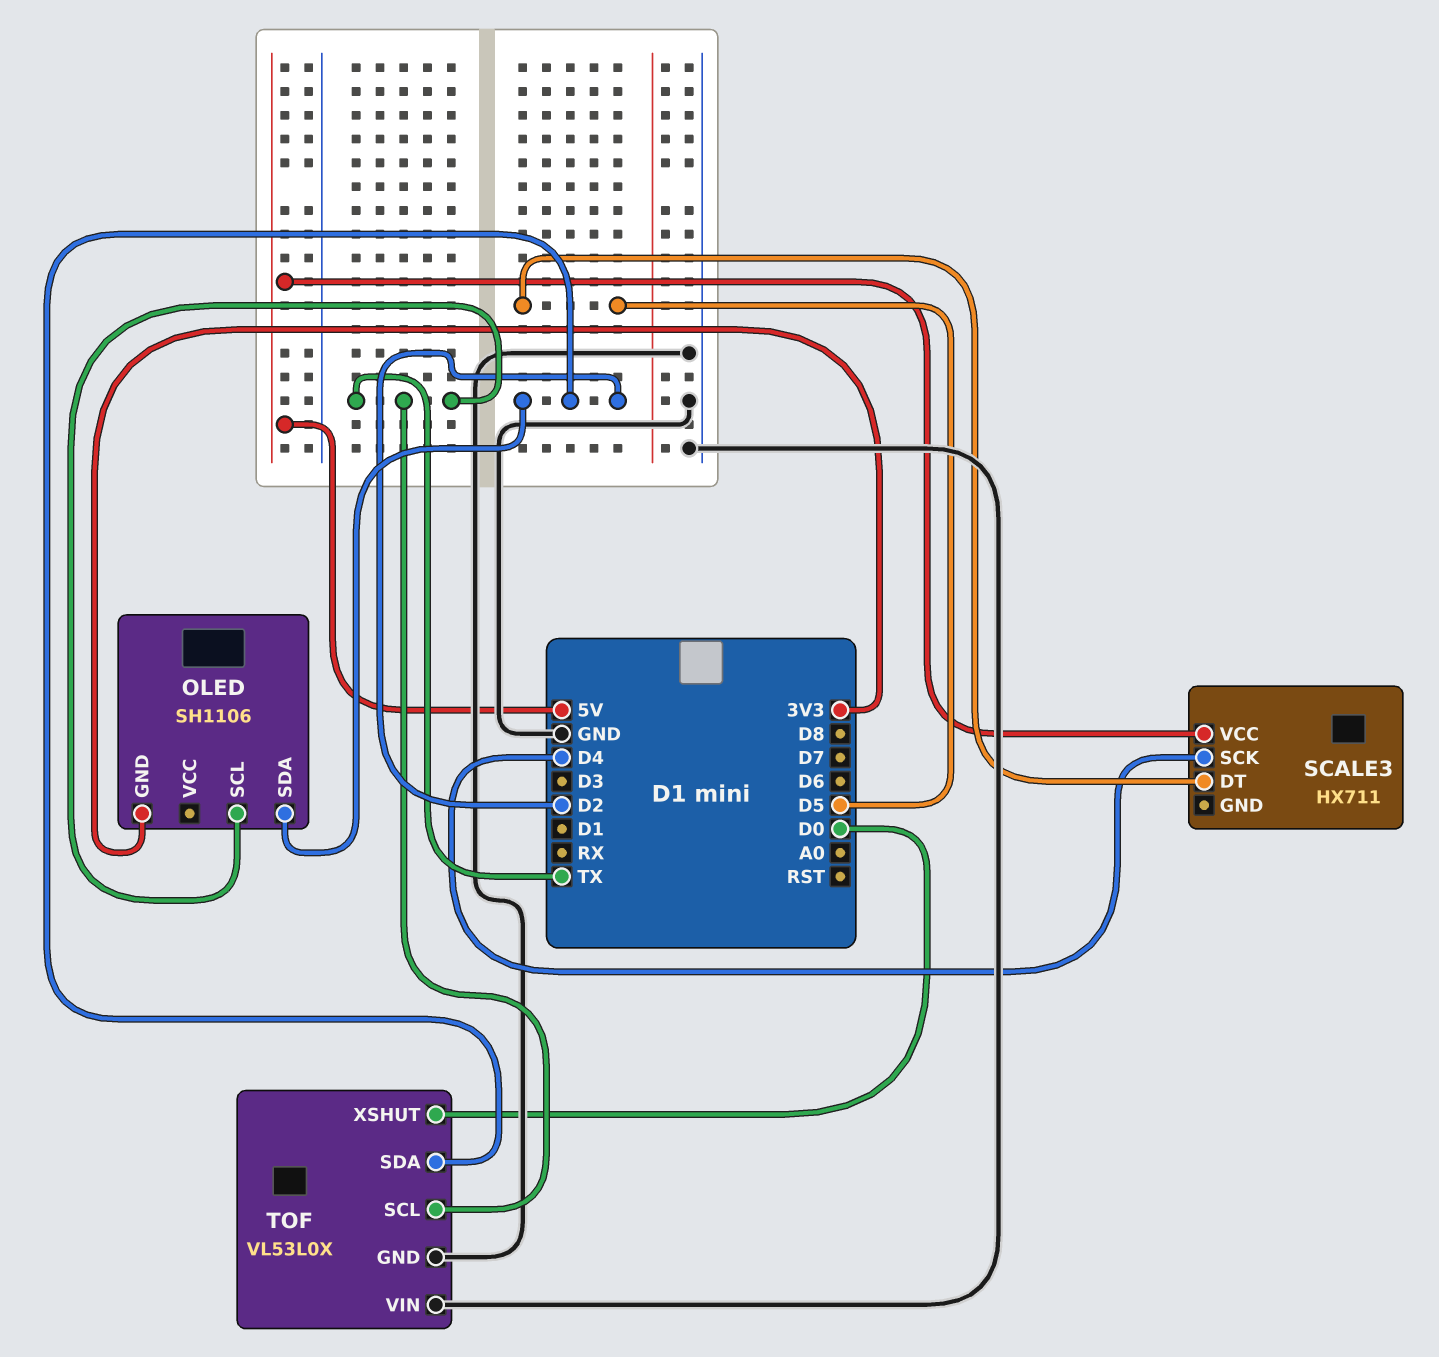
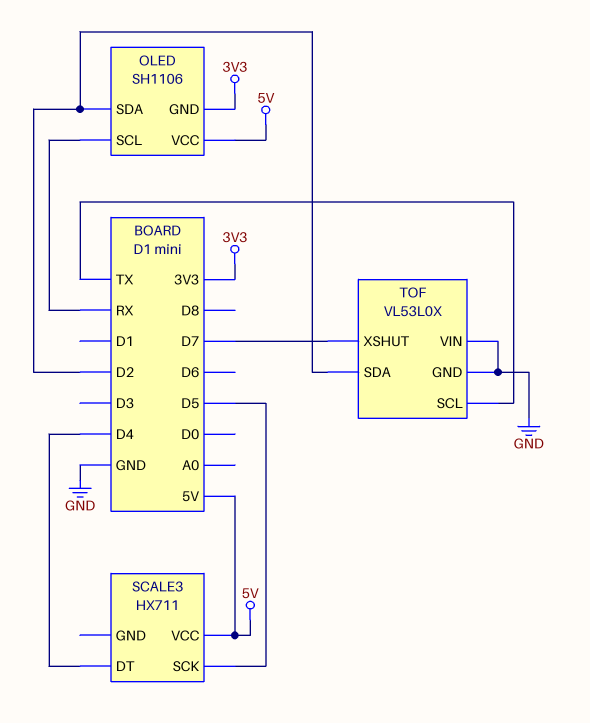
OLED pin SCL: TX -> RX
OLED pin VCC: none -> 5V
SCALE3 pin DT: D5 -> D4
SCALE3 pin SCK: D4 -> D5
TOF pin XSHUT: D0 -> D7

